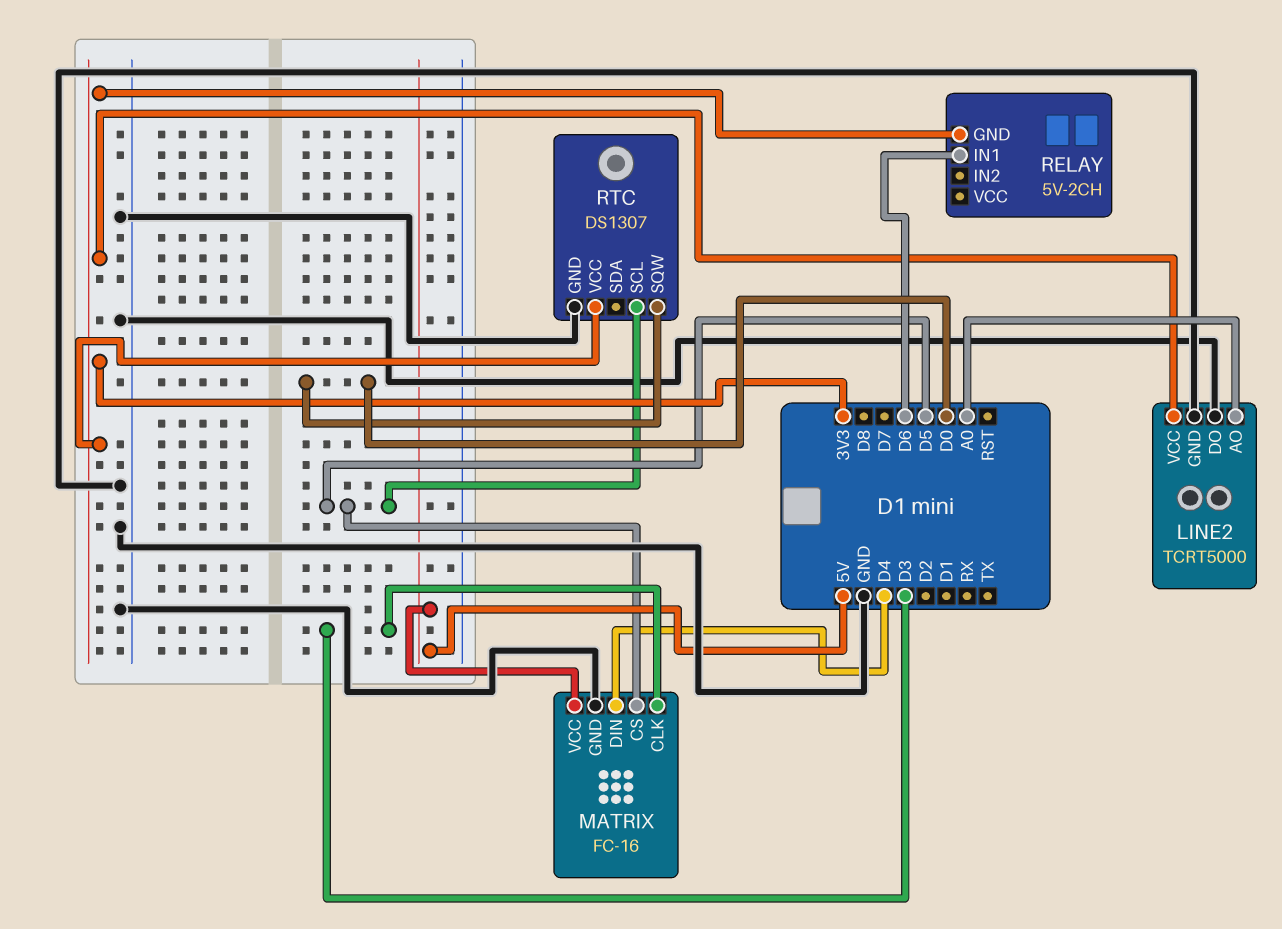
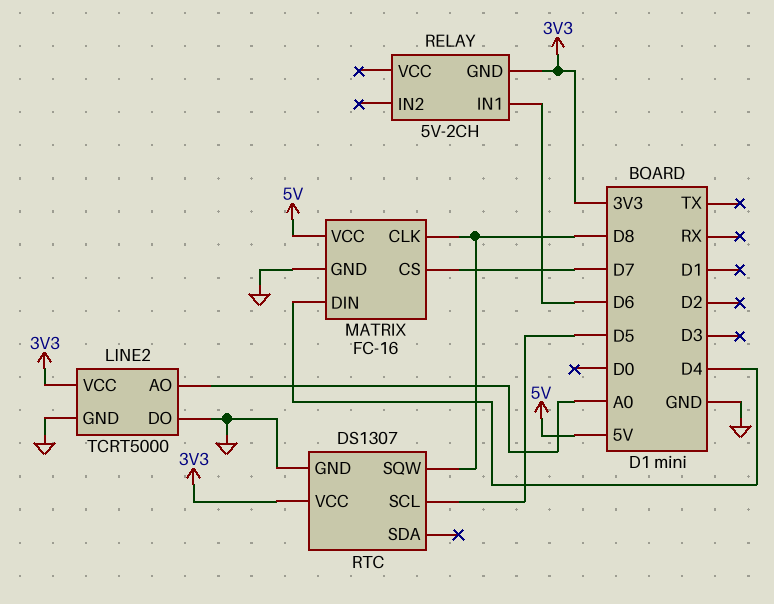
MATRIX pin CLK: D3 -> D8
MATRIX pin CS: D5 -> D7
RTC pin SQW: D0 -> D8

